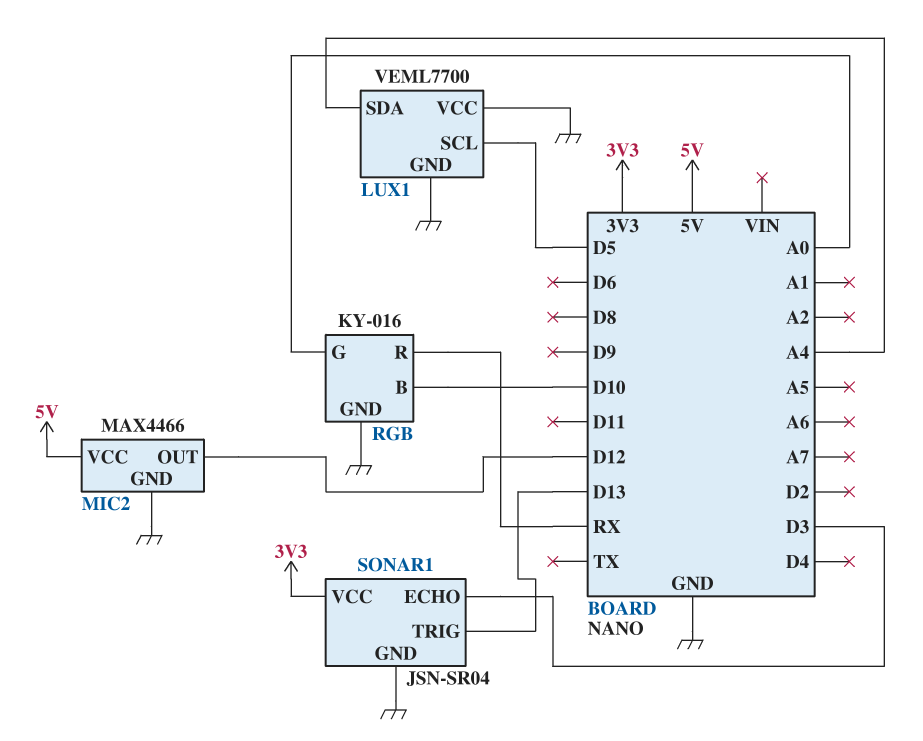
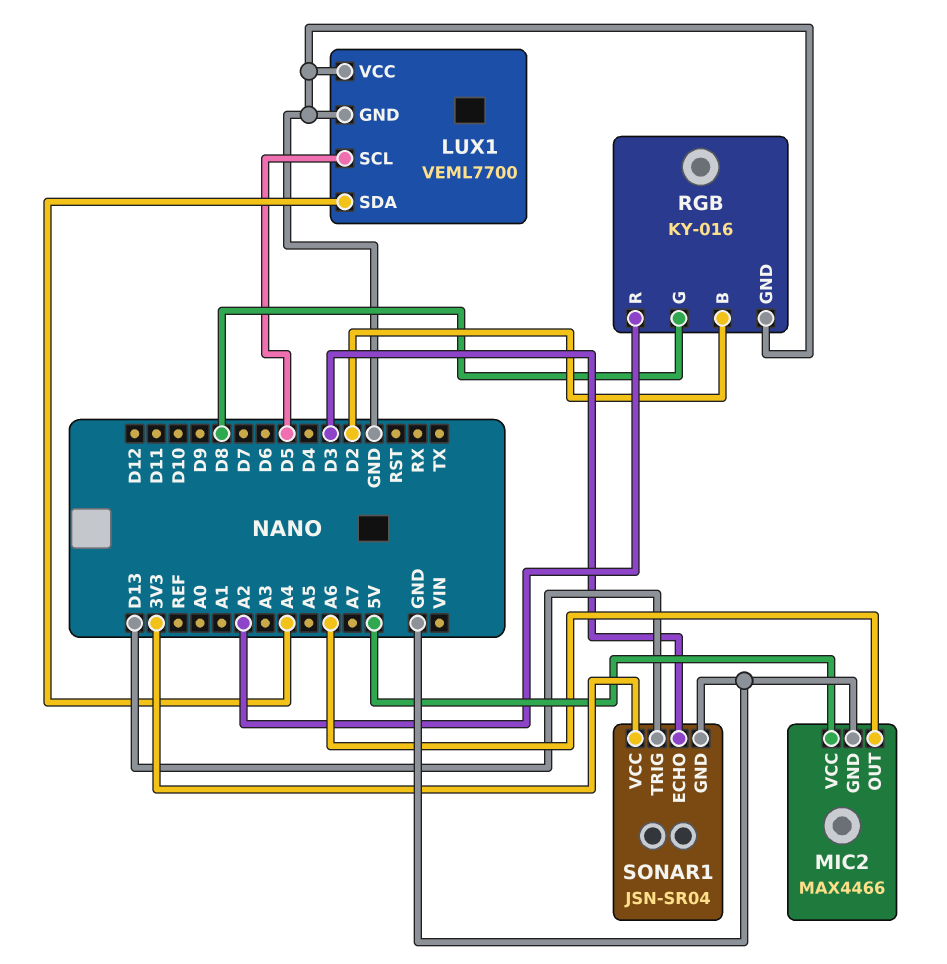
MIC2 pin OUT: D12 -> A6
RGB pin B: D10 -> D2
RGB pin G: A0 -> D8
RGB pin R: RX -> A2

